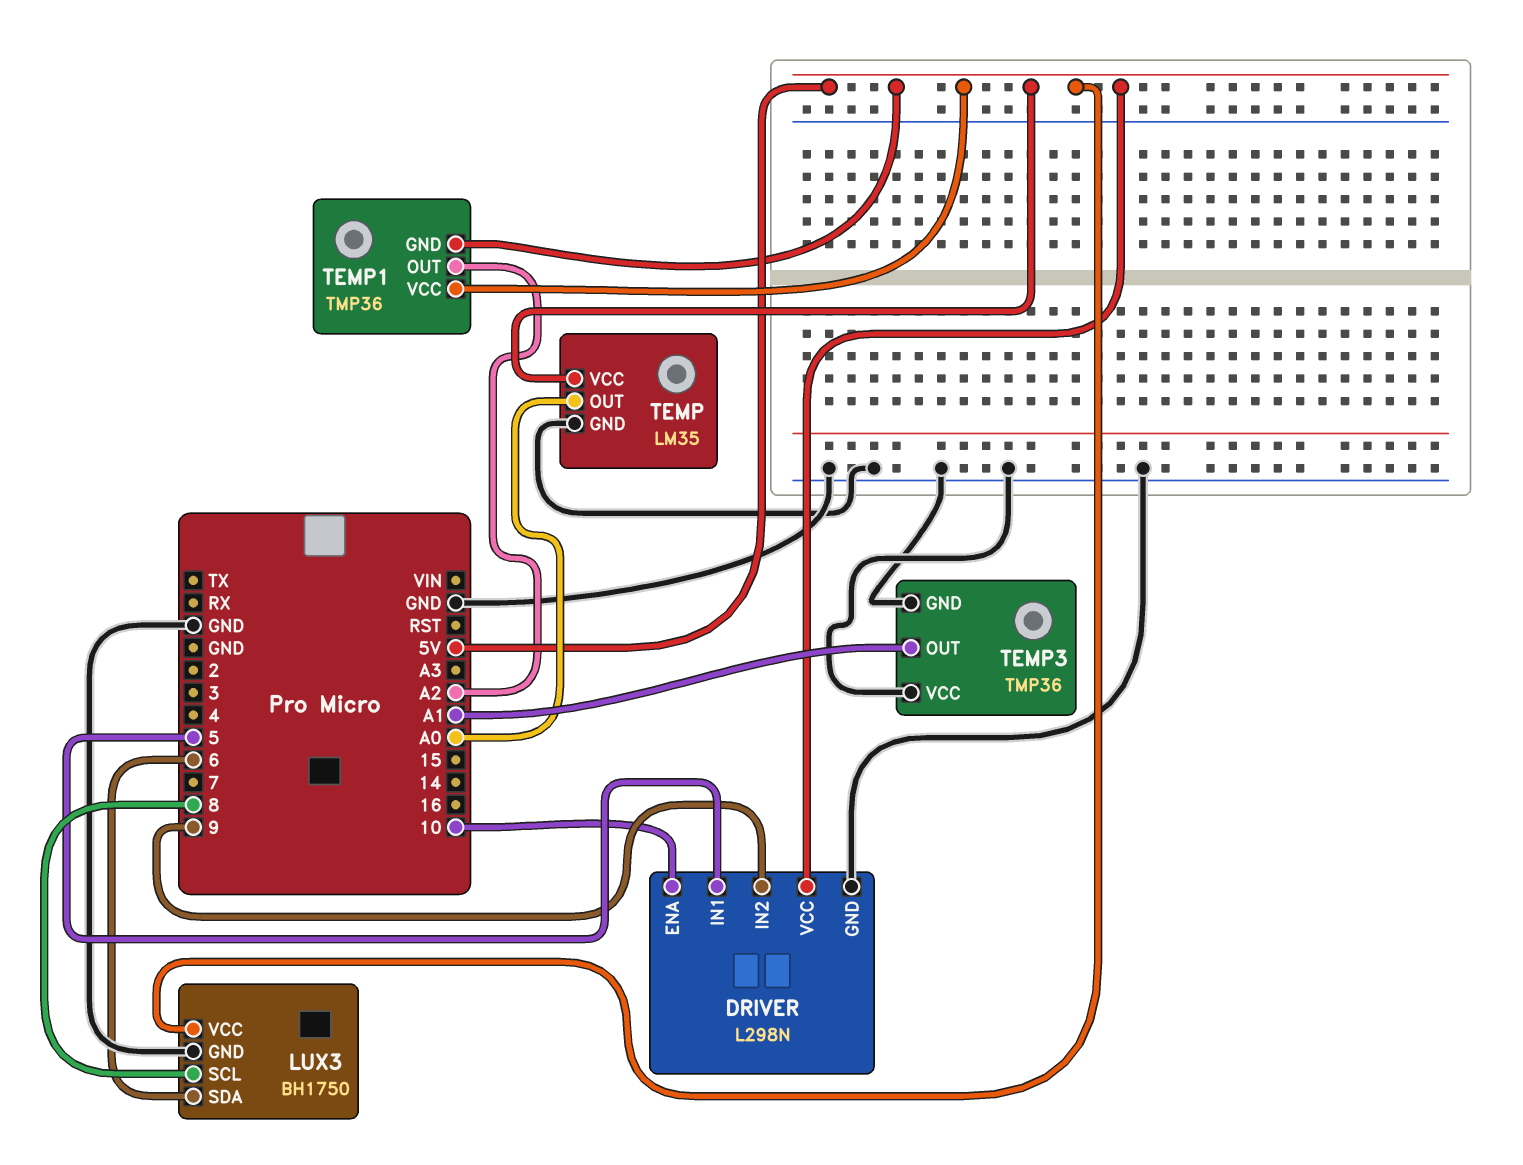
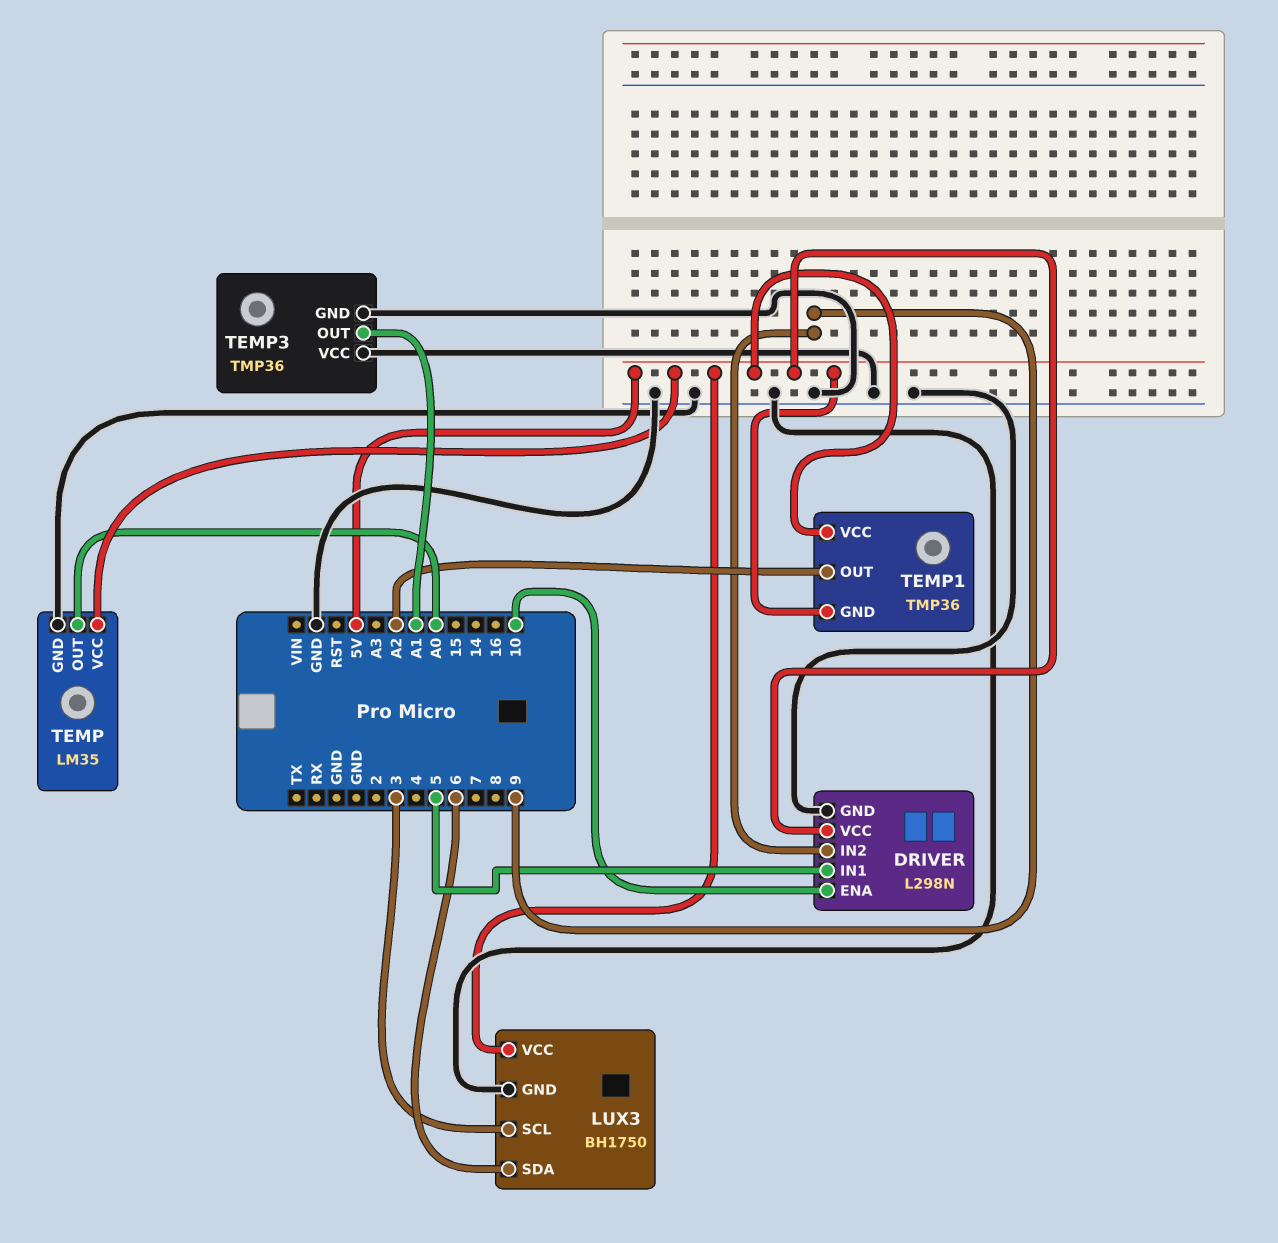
LUX3 pin SCL: 8 -> 3

